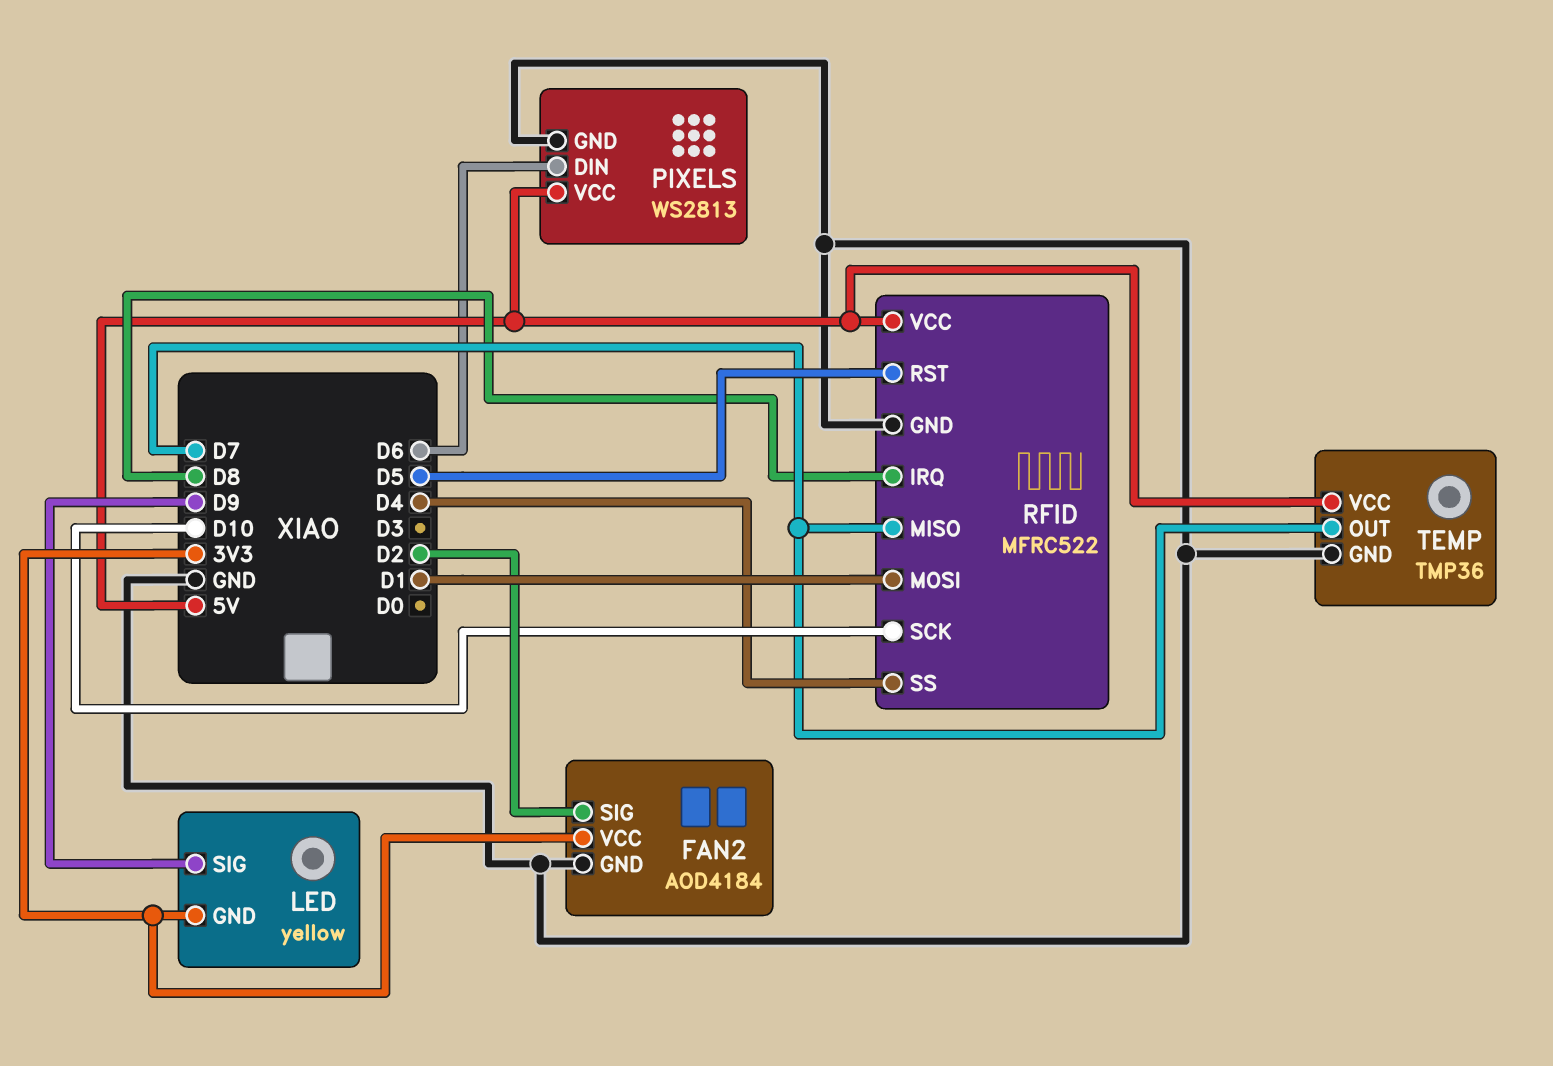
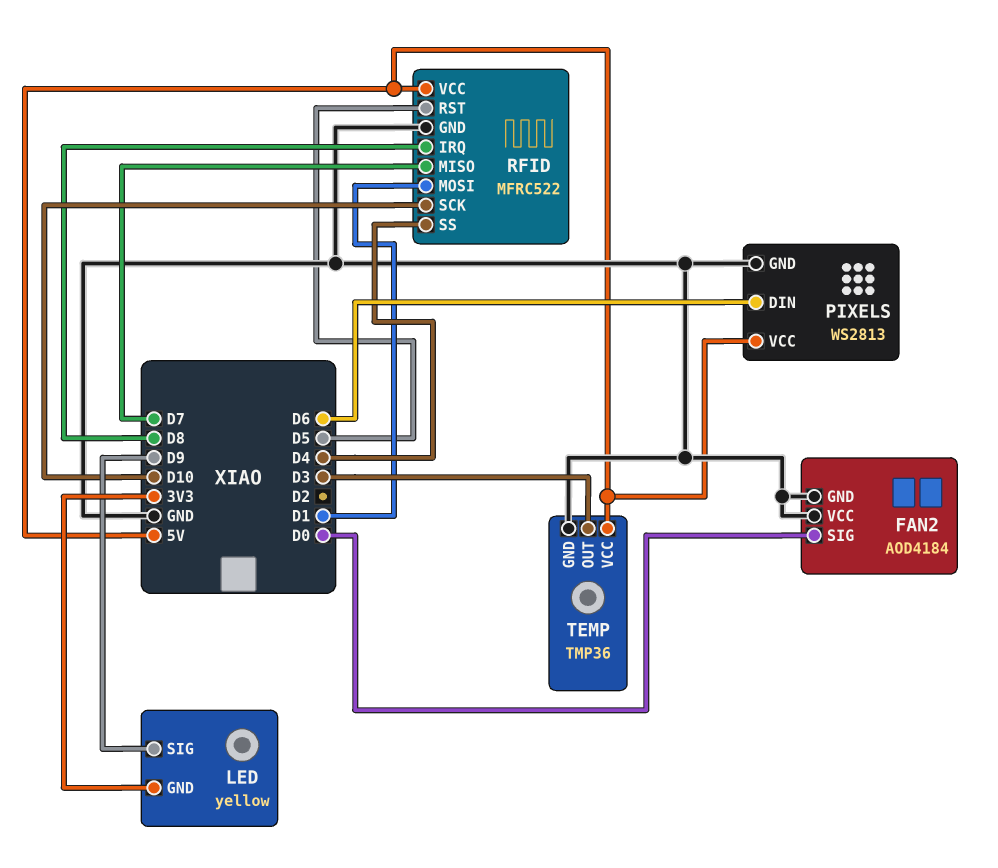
FAN2 pin SIG: D2 -> D0
FAN2 pin VCC: 3V3 -> GND
TEMP pin OUT: D7 -> D3

